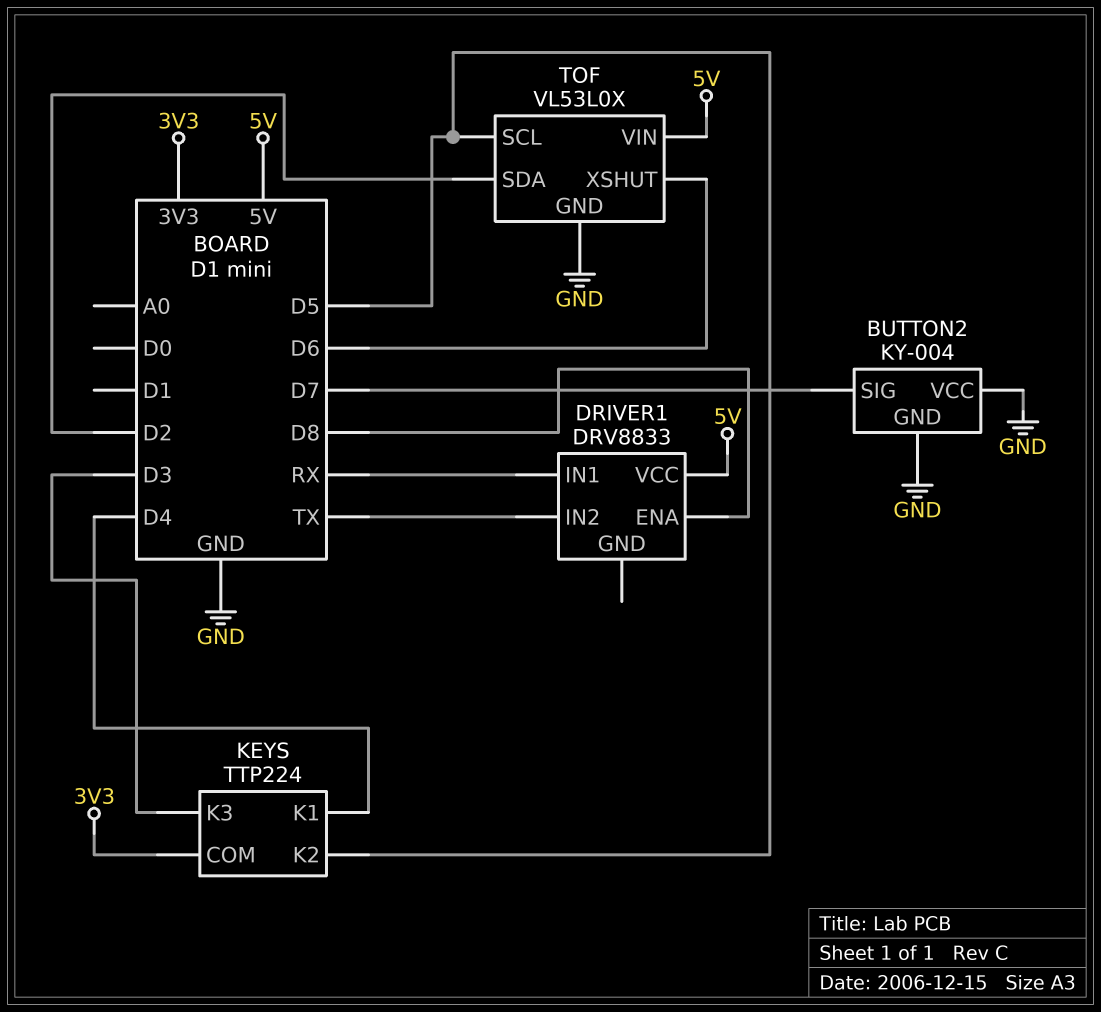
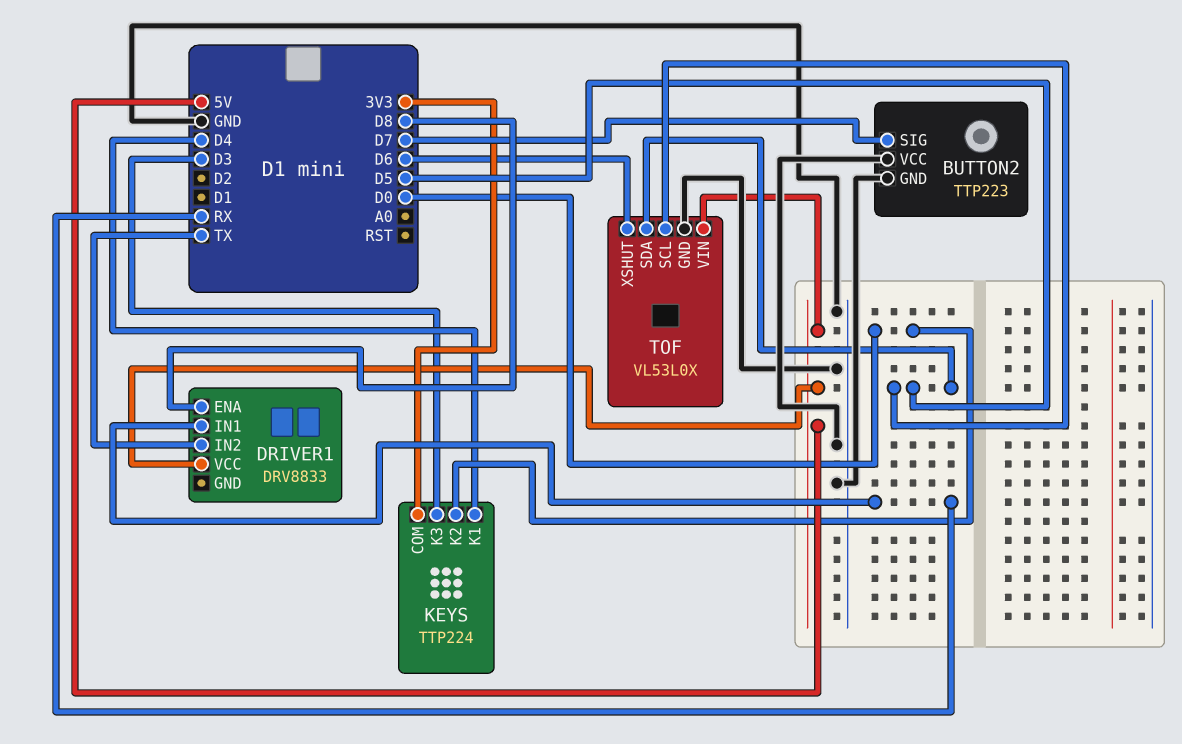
BUTTON2: KY-004 -> TTP223
KEYS pin K2: D5 -> D0
TOF pin SDA: D2 -> D5

